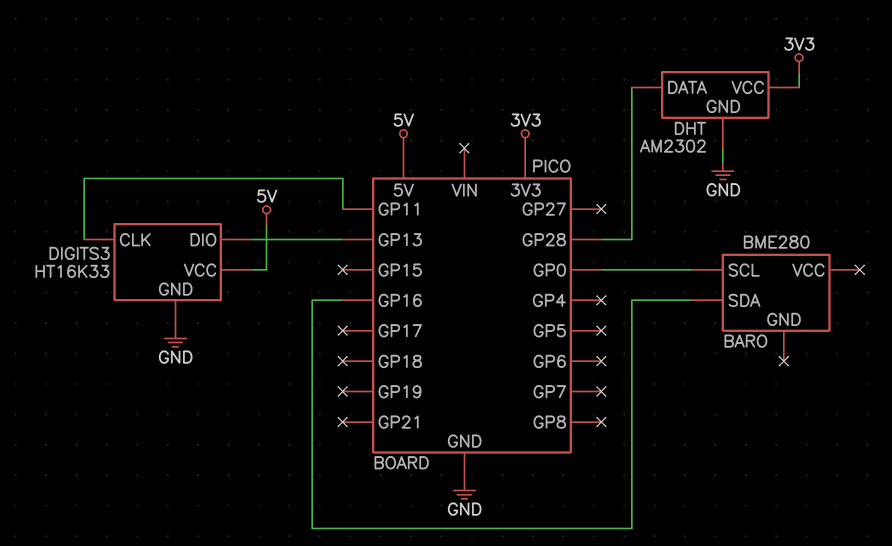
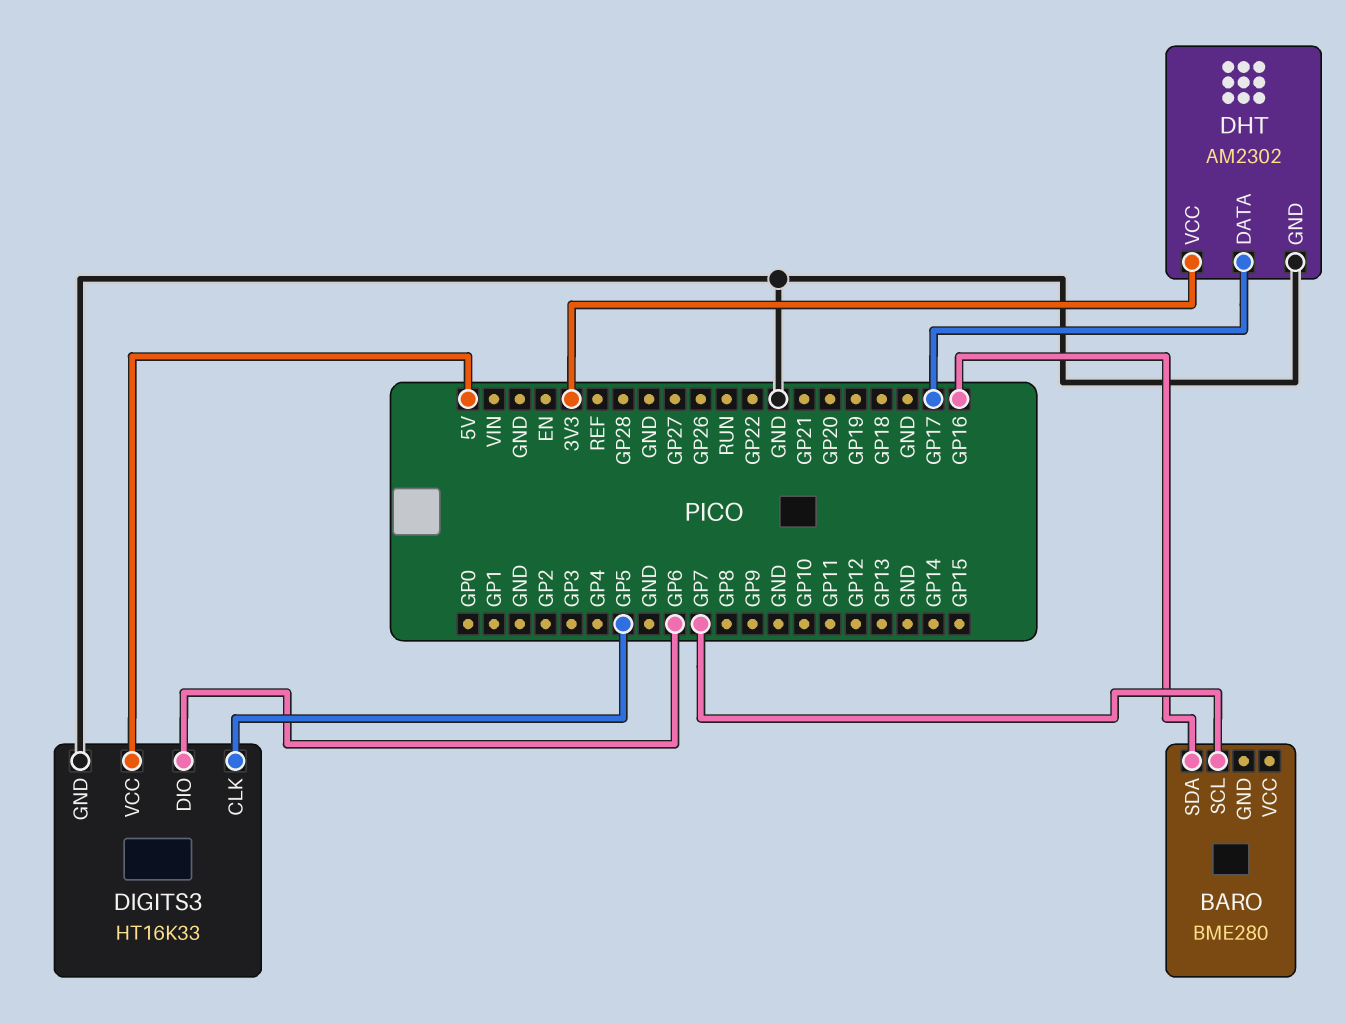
BARO pin SCL: GP0 -> GP7
DHT pin DATA: GP28 -> GP17
DIGITS3 pin CLK: GP11 -> GP5
DIGITS3 pin DIO: GP13 -> GP6

